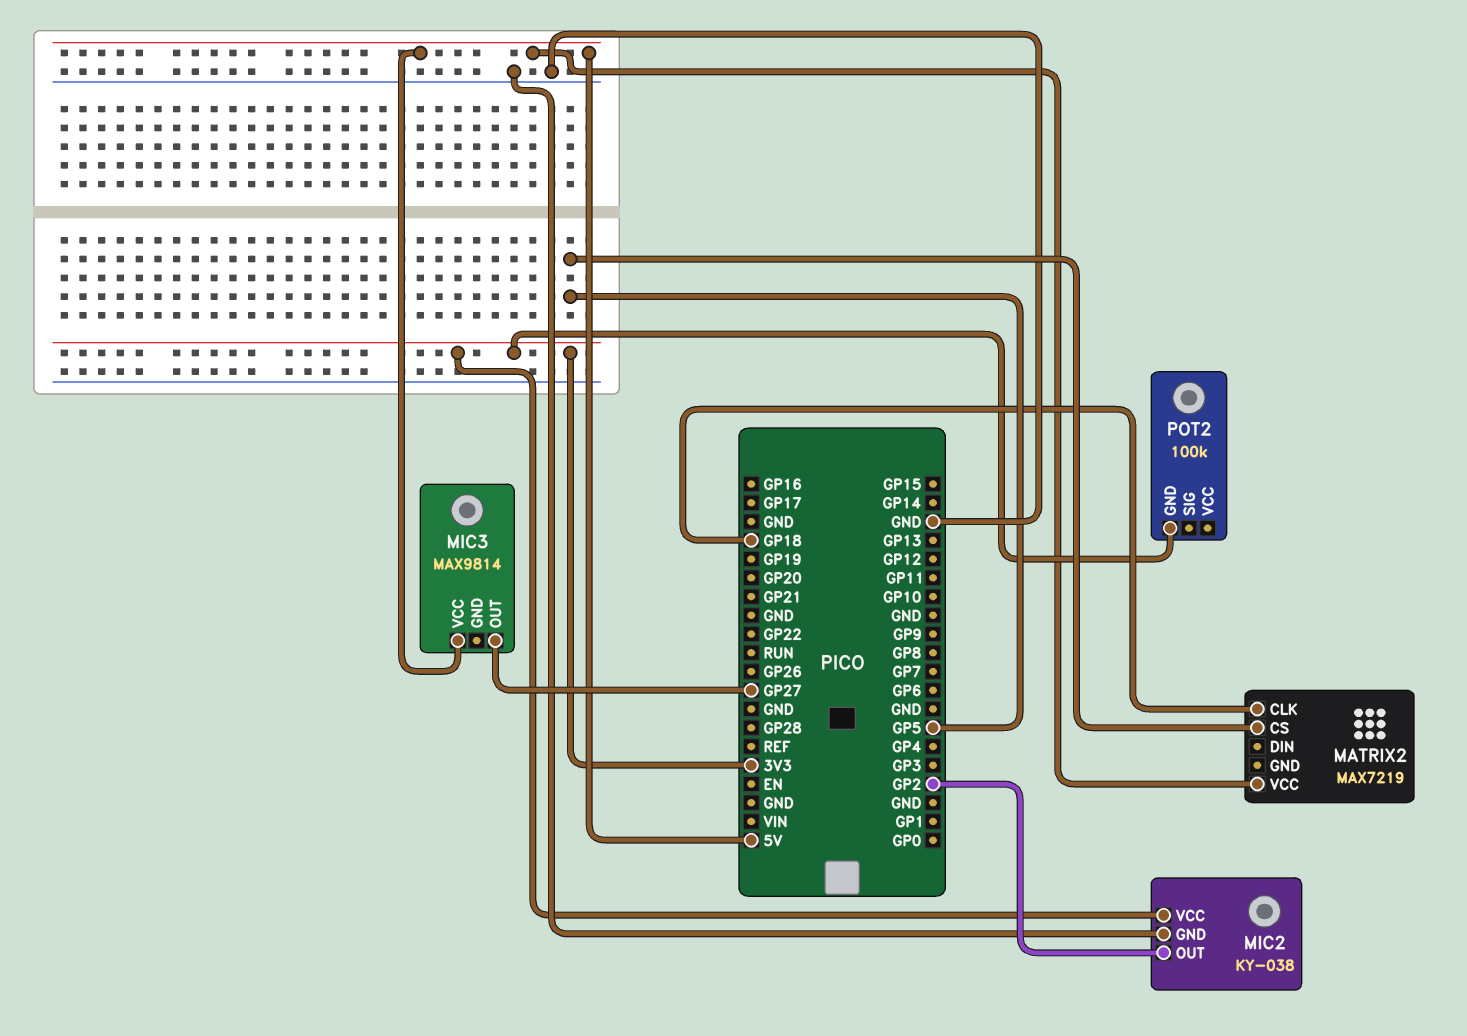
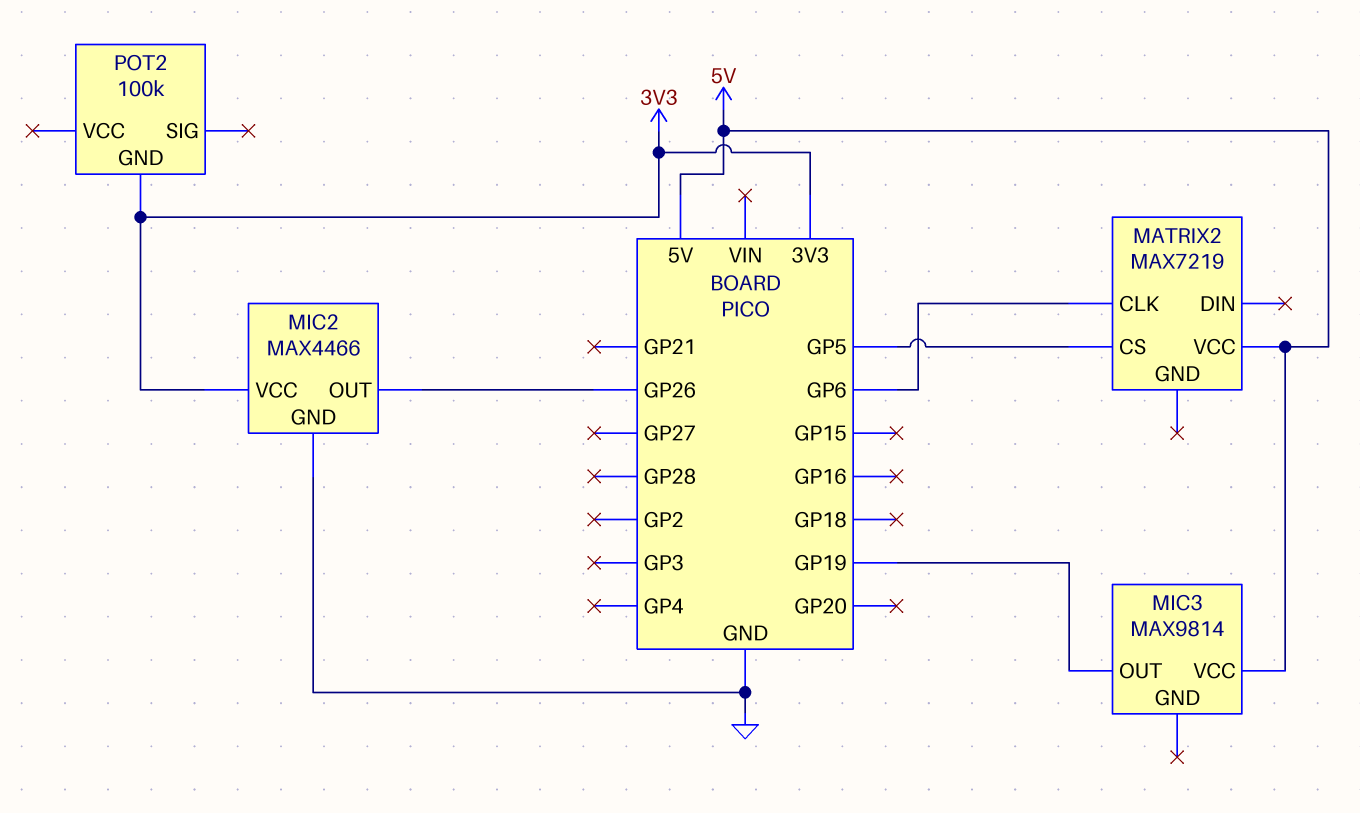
MATRIX2 pin CLK: GP18 -> GP6
MIC2: KY-038 -> MAX4466
MIC2 pin OUT: GP2 -> GP26
MIC3 pin OUT: GP27 -> GP19

